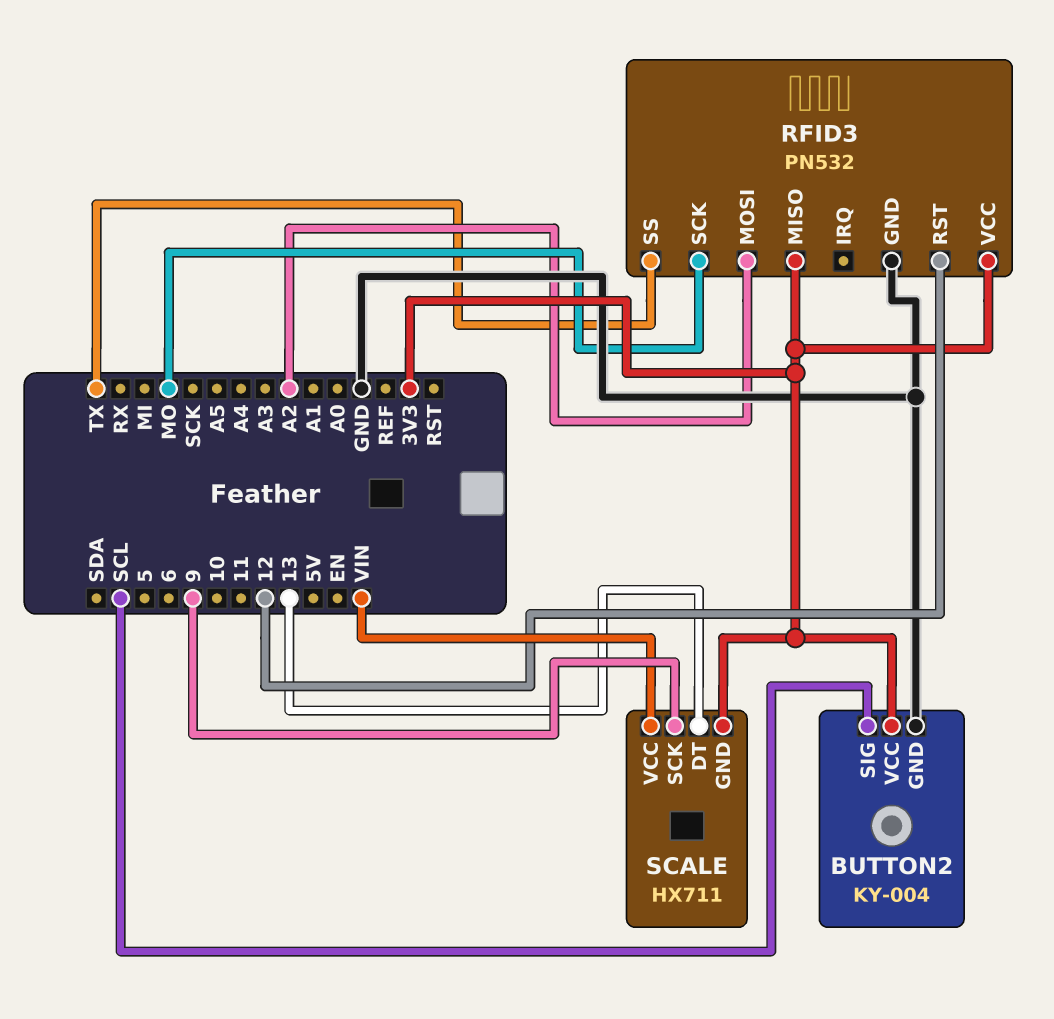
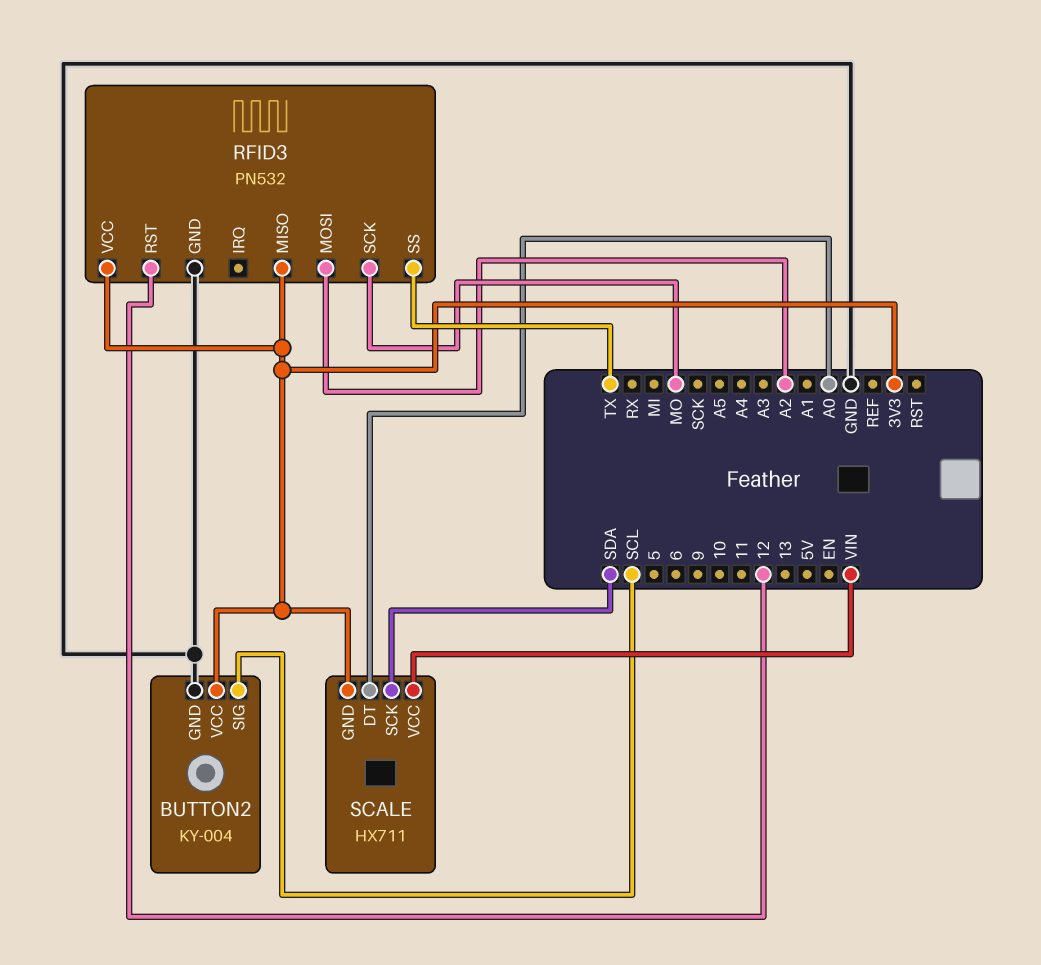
SCALE pin DT: 13 -> A0
SCALE pin SCK: 9 -> SDA

